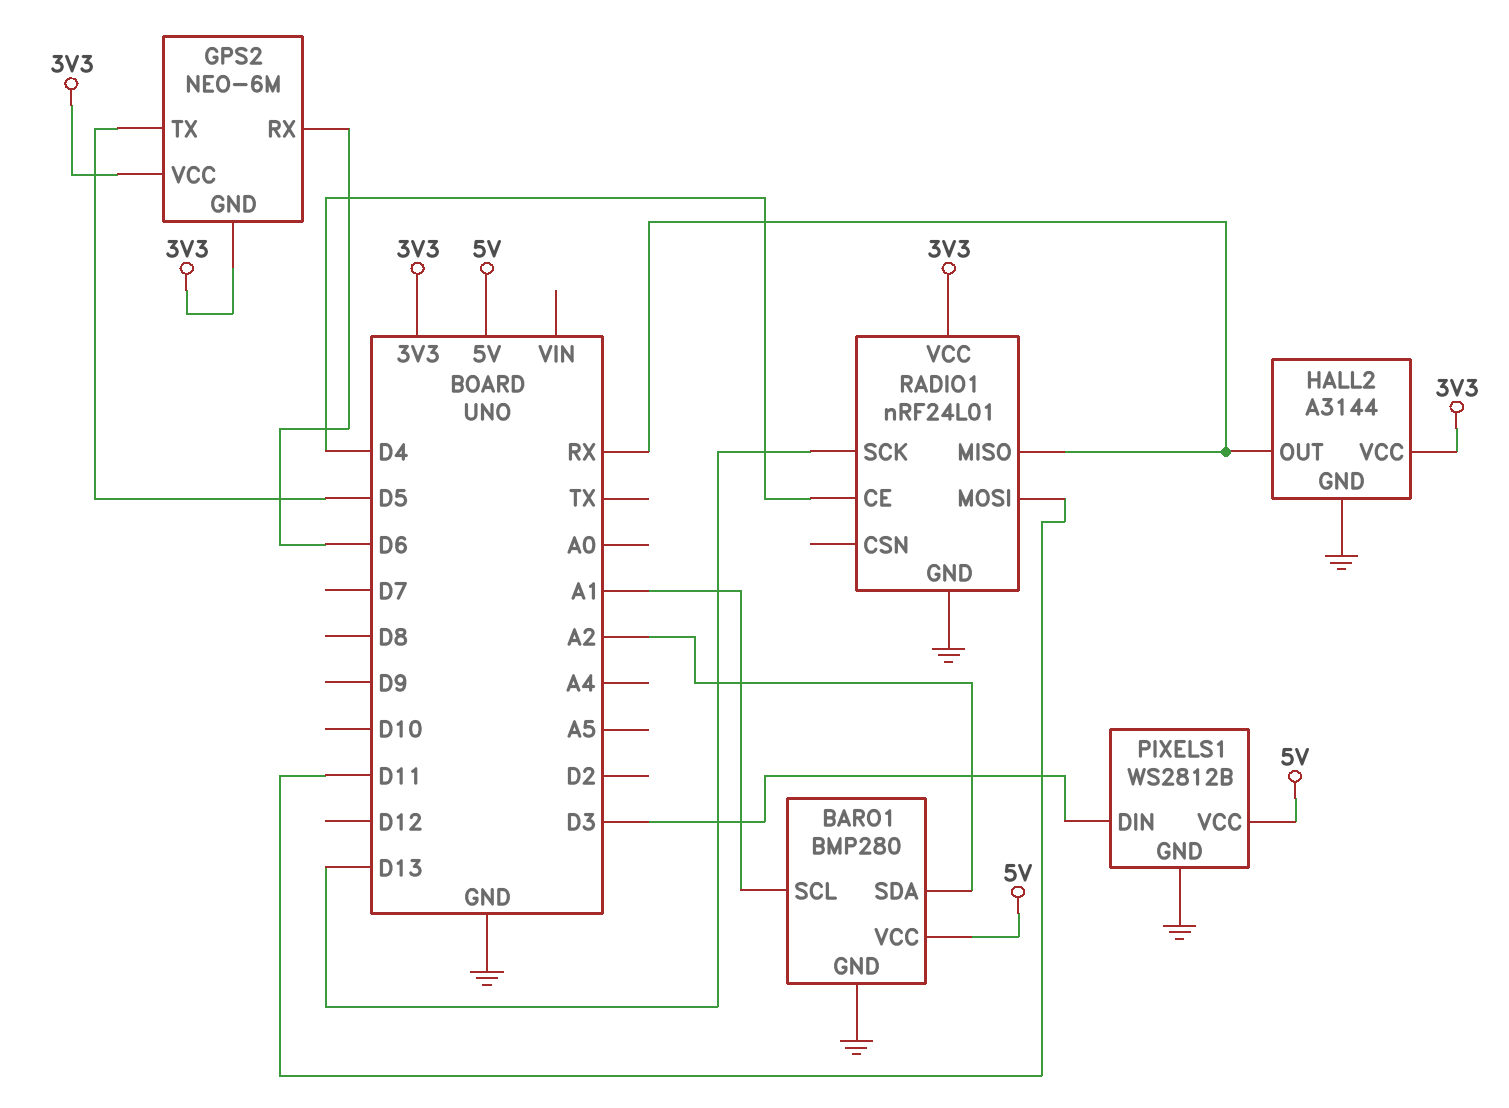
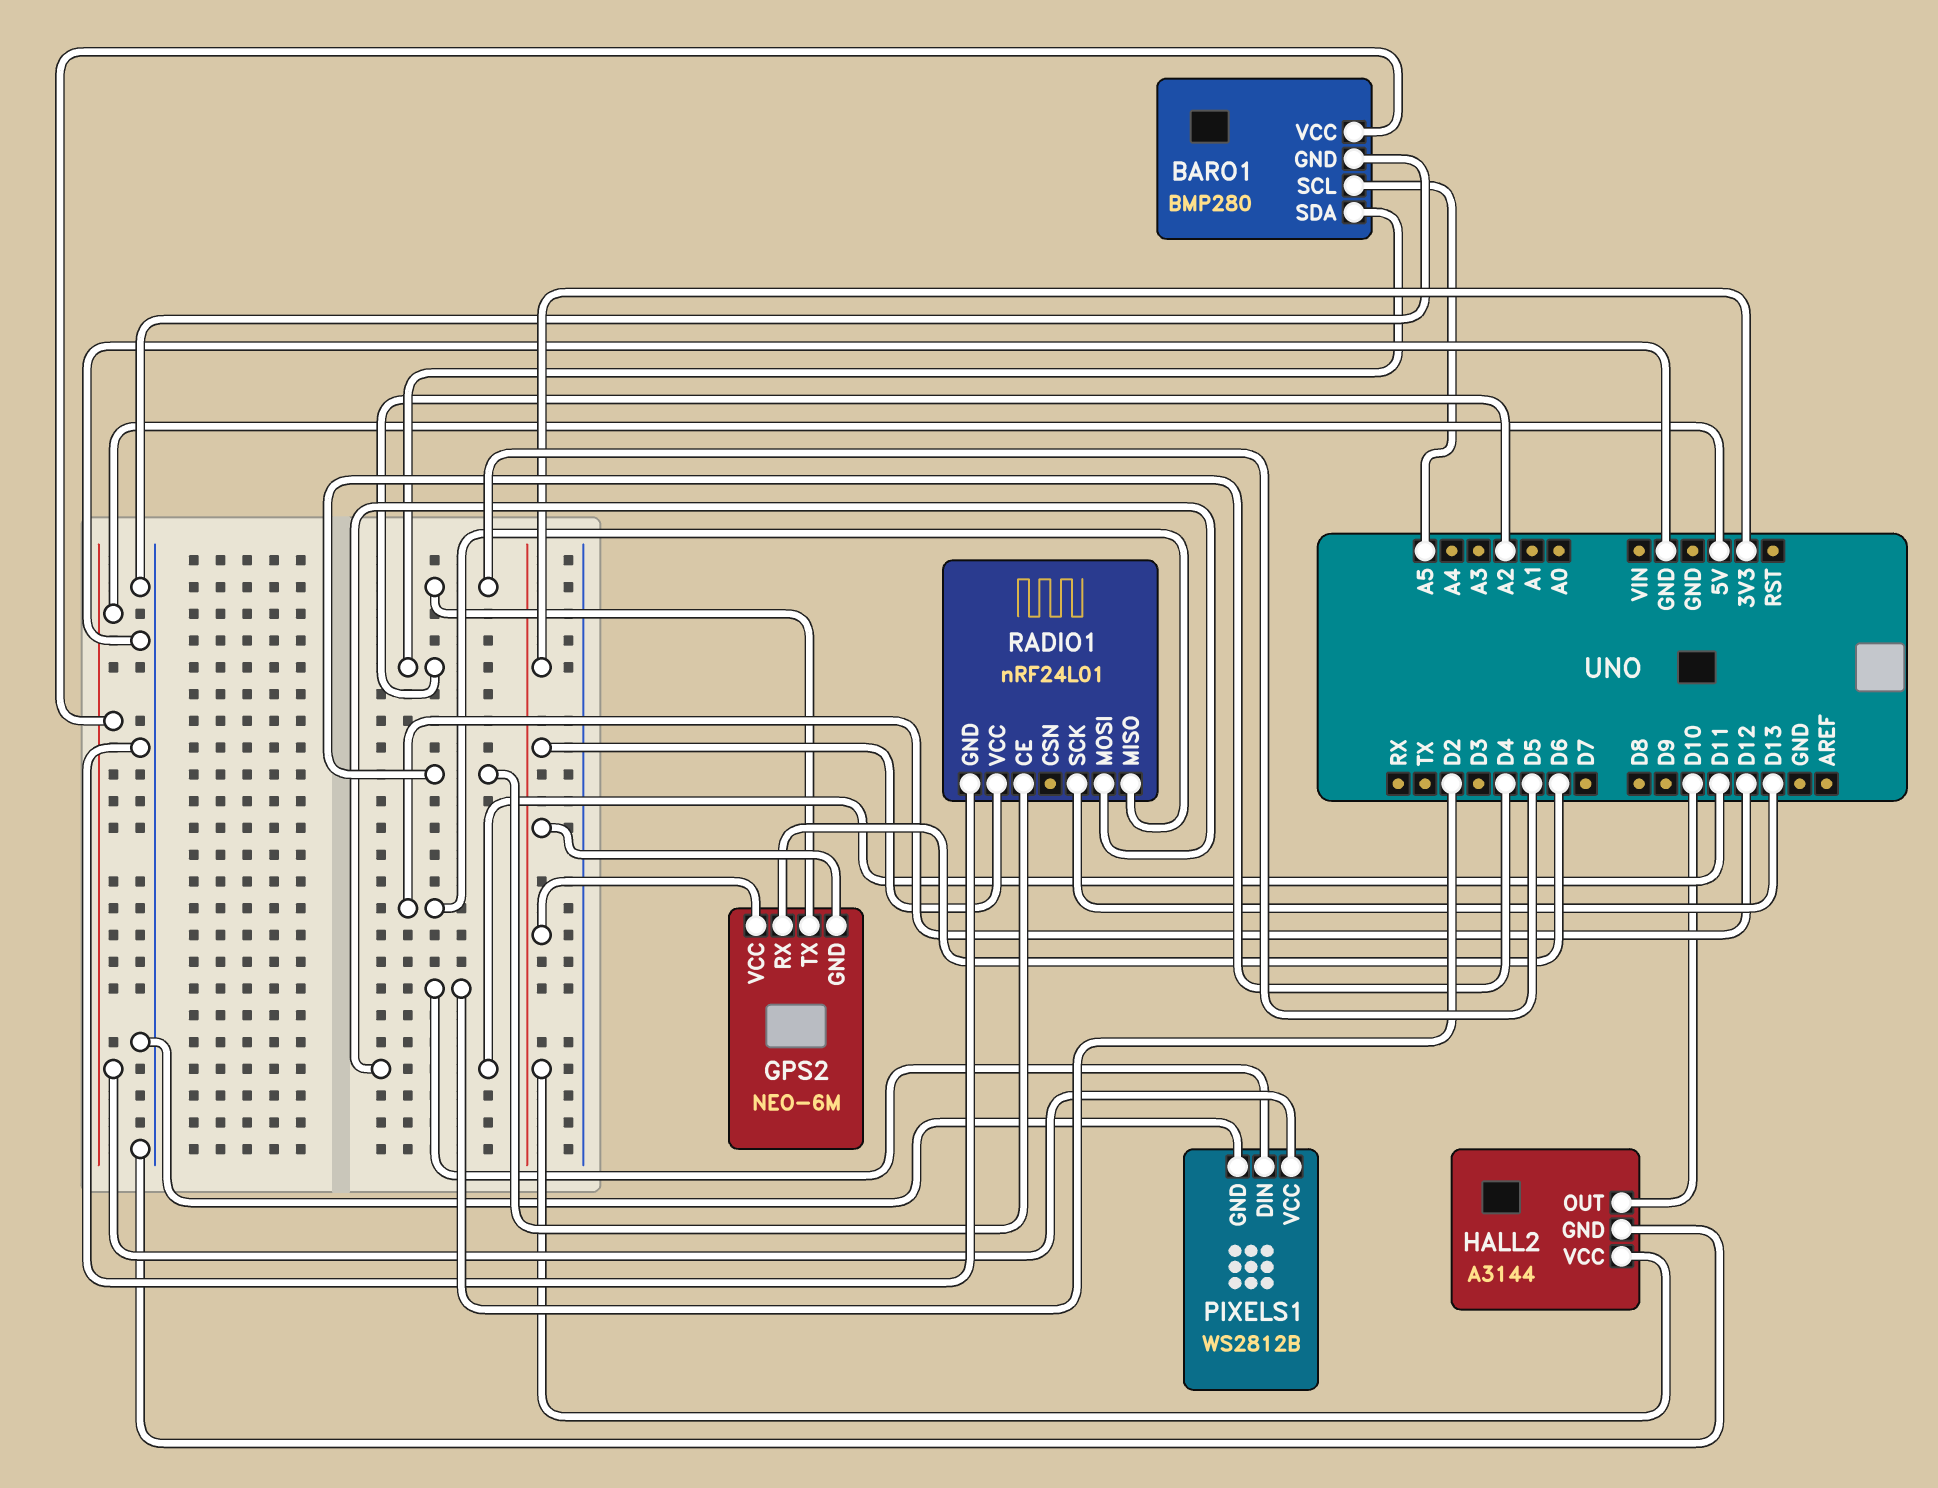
BARO1 pin SCL: A1 -> A5
HALL2 pin OUT: RX -> D10
PIXELS1 pin DIN: D3 -> D2
RADIO1 pin MISO: RX -> D12

